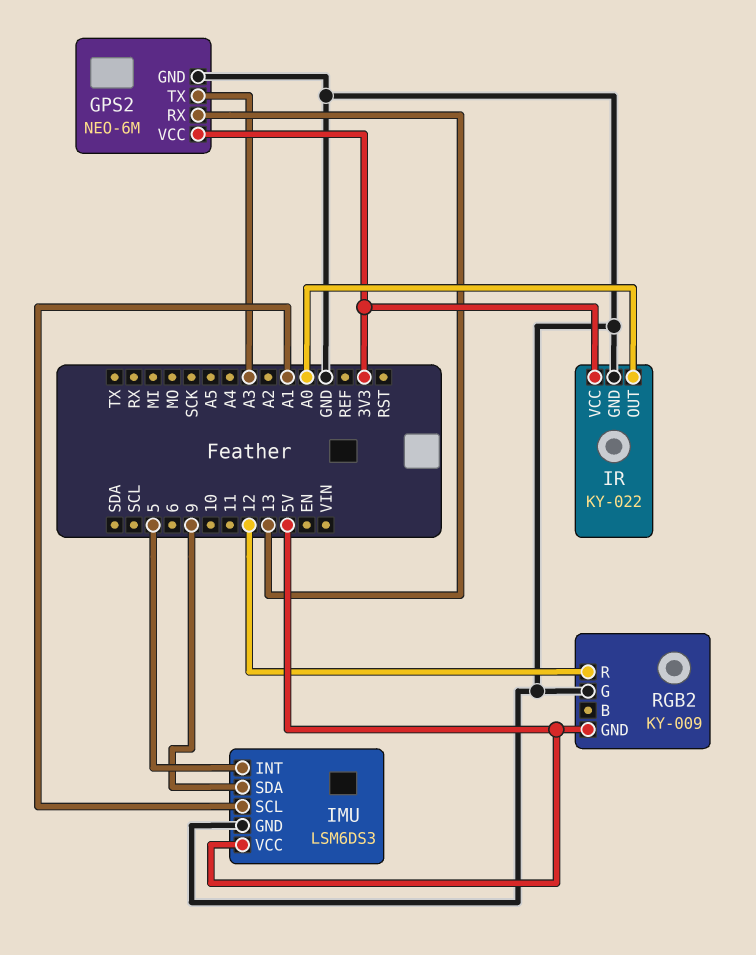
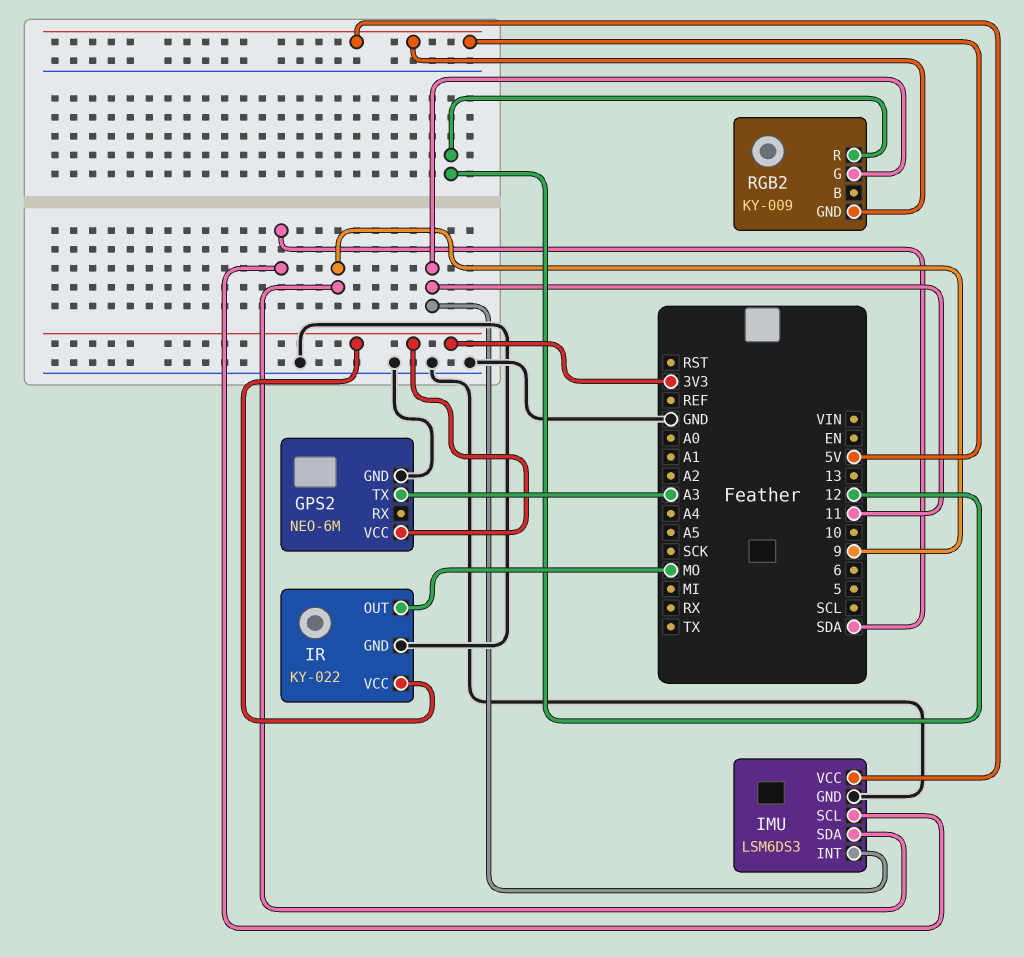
GPS2 pin RX: 13 -> none
IMU pin INT: 5 -> 11
IMU pin SCL: A1 -> SDA
IR pin OUT: A0 -> MO
RGB2 pin G: GND -> 11

